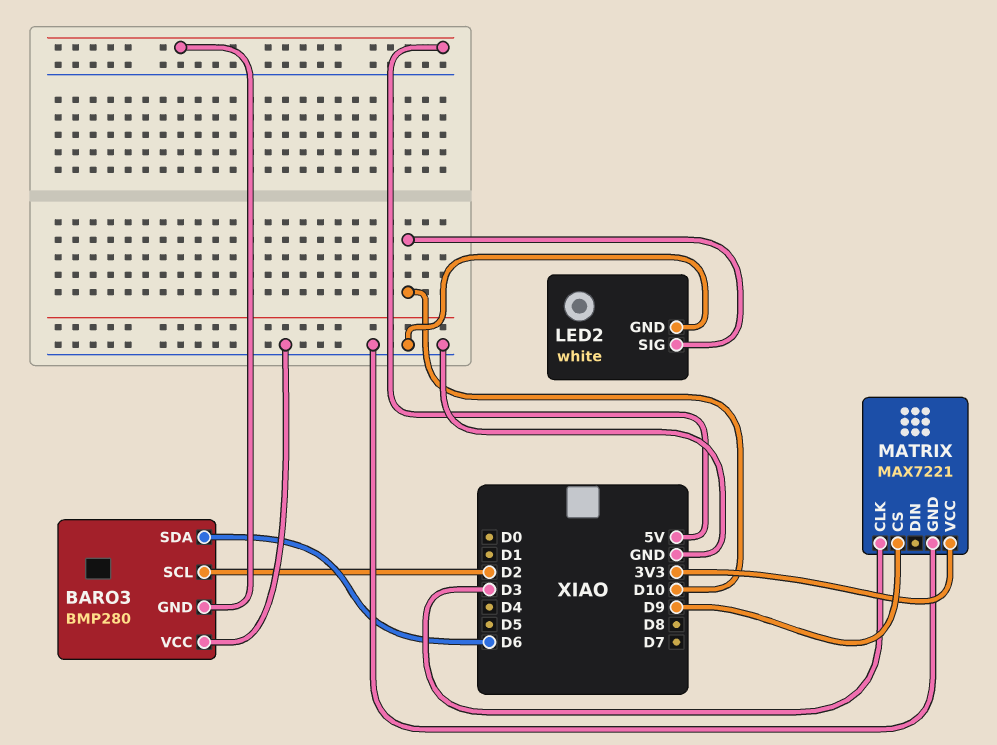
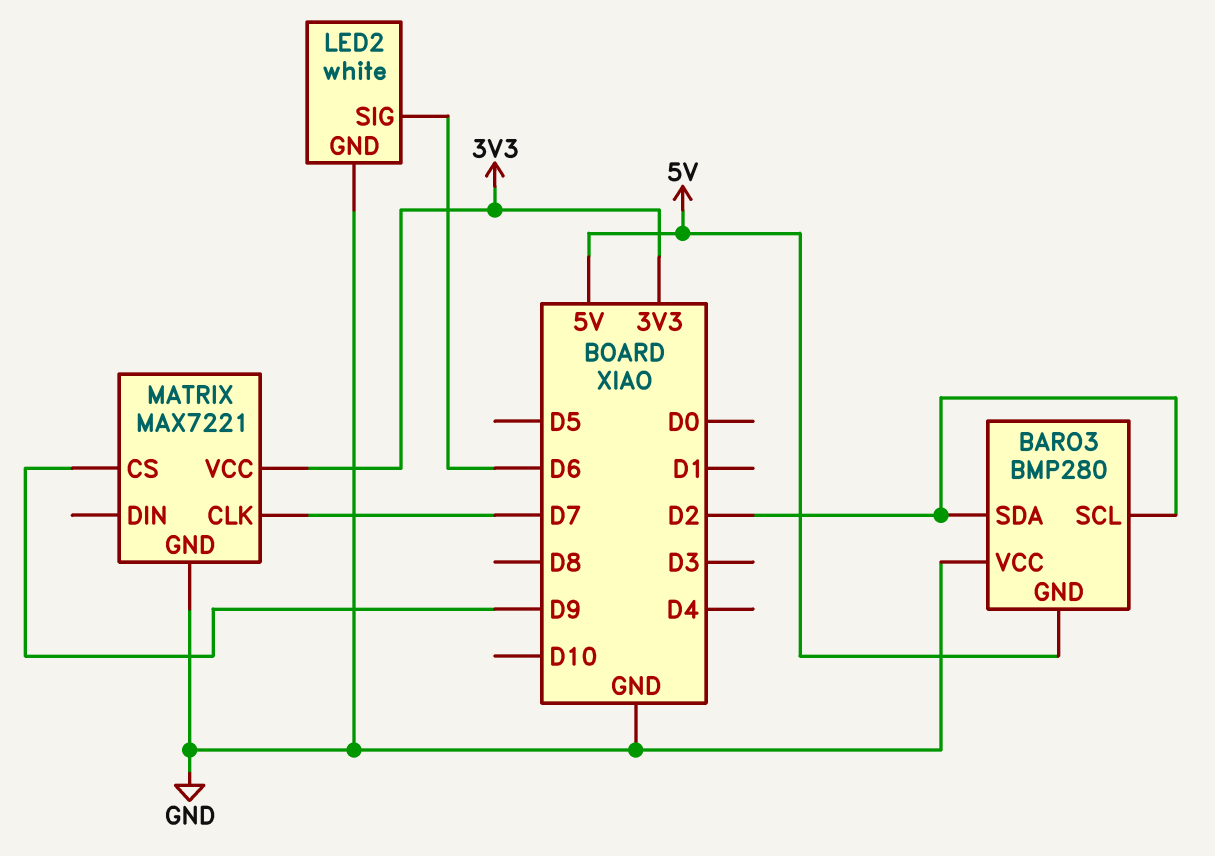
BARO3 pin SDA: D6 -> D2
LED2 pin SIG: D10 -> D6
MATRIX pin CLK: D3 -> D7

